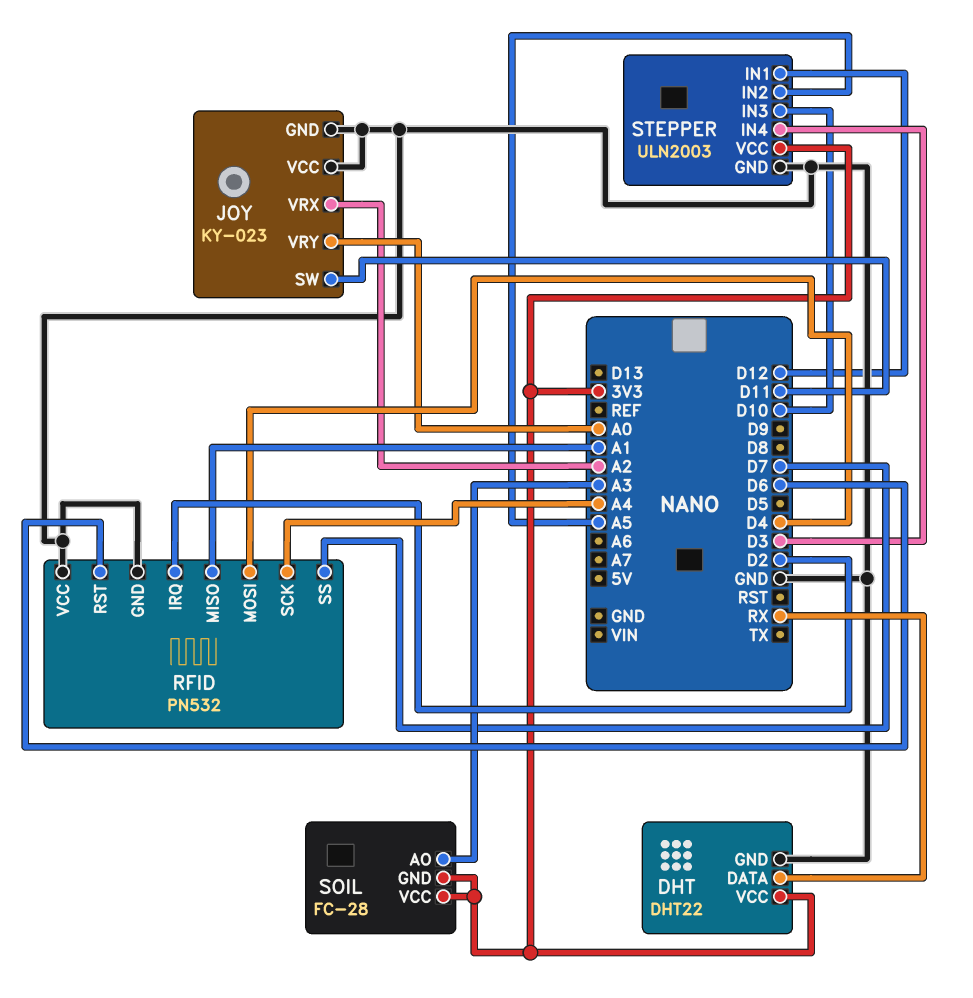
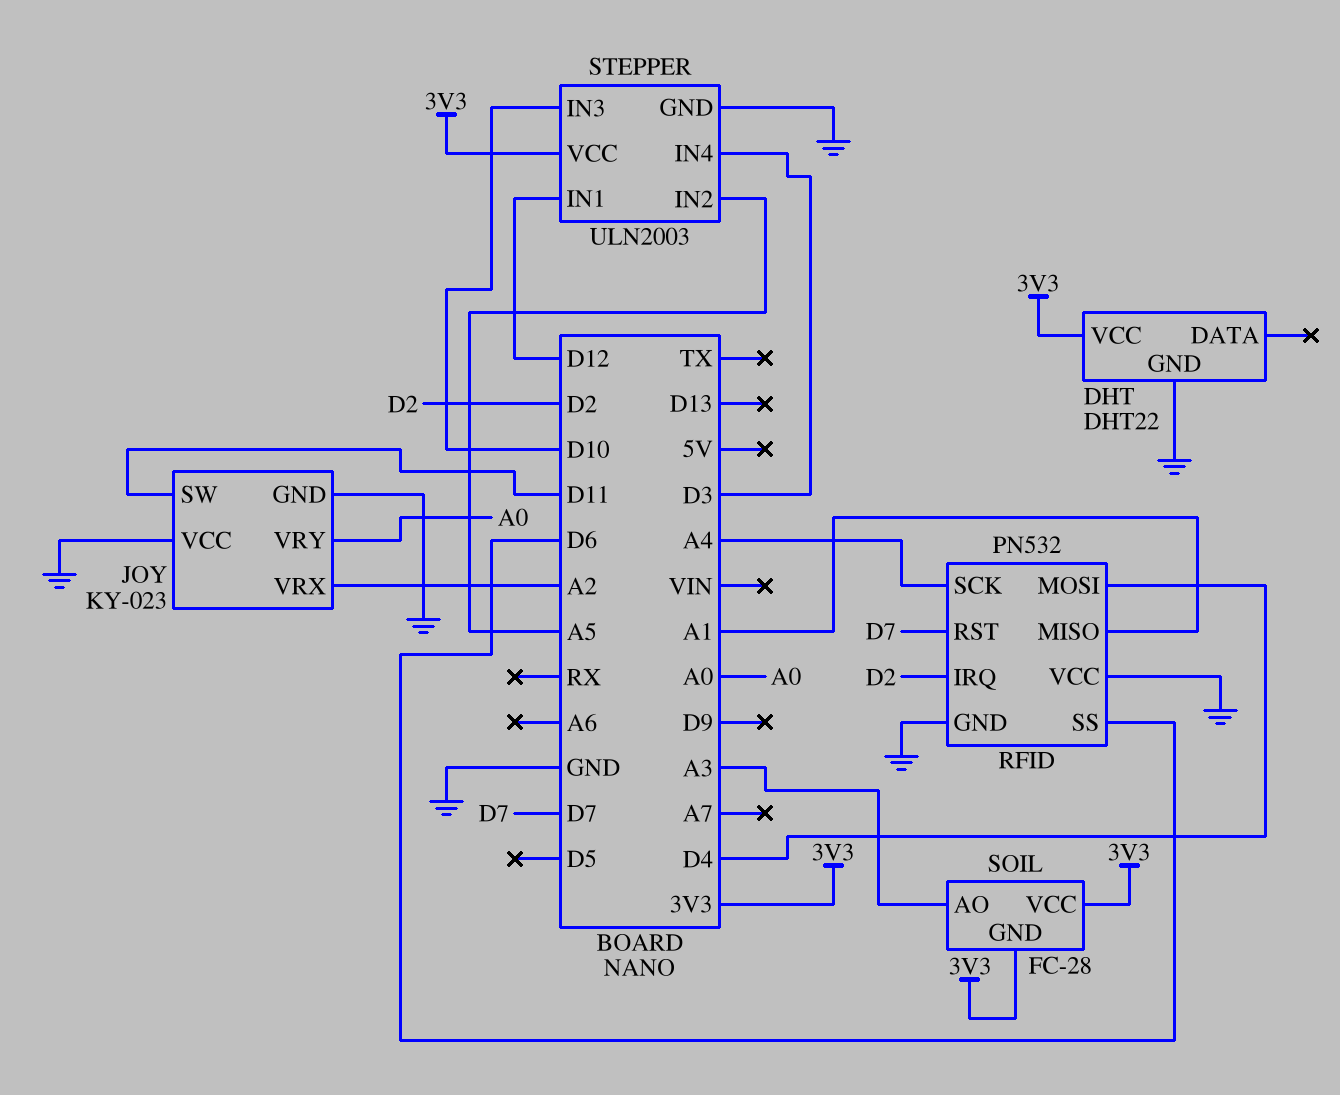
DHT pin DATA: RX -> none
RFID pin RST: D6 -> D7
RFID pin SS: D7 -> D6

